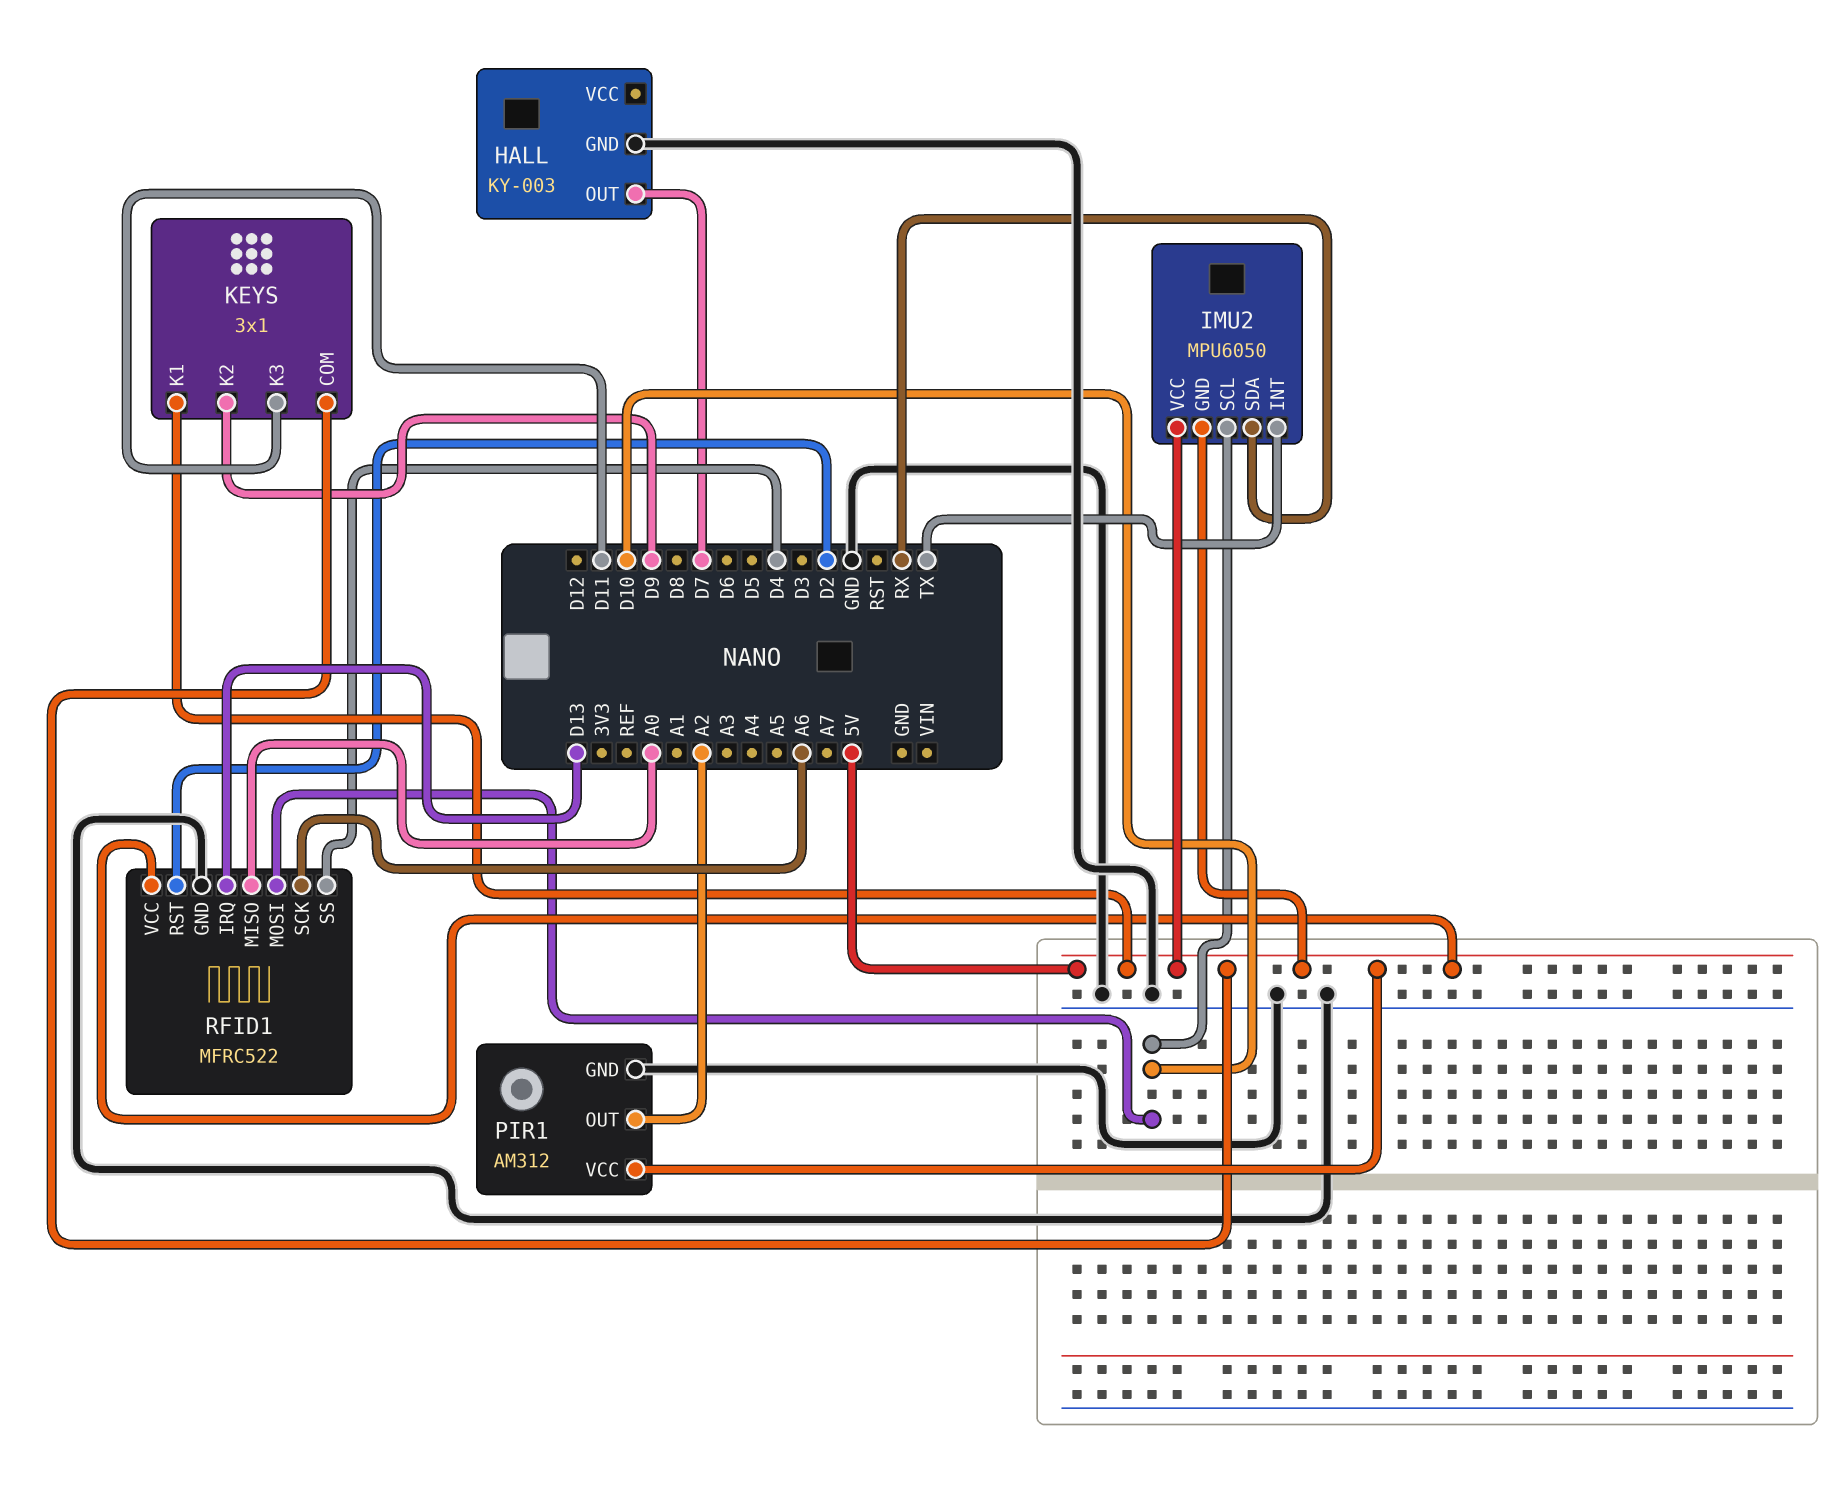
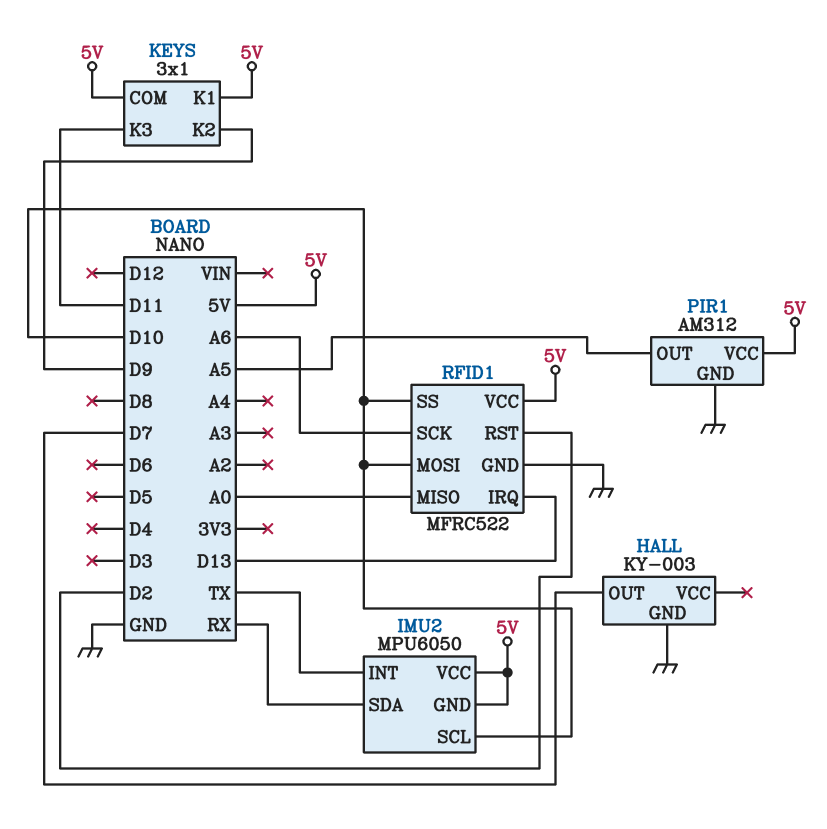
PIR1 pin OUT: A2 -> A5
RFID1 pin SS: D4 -> D10

